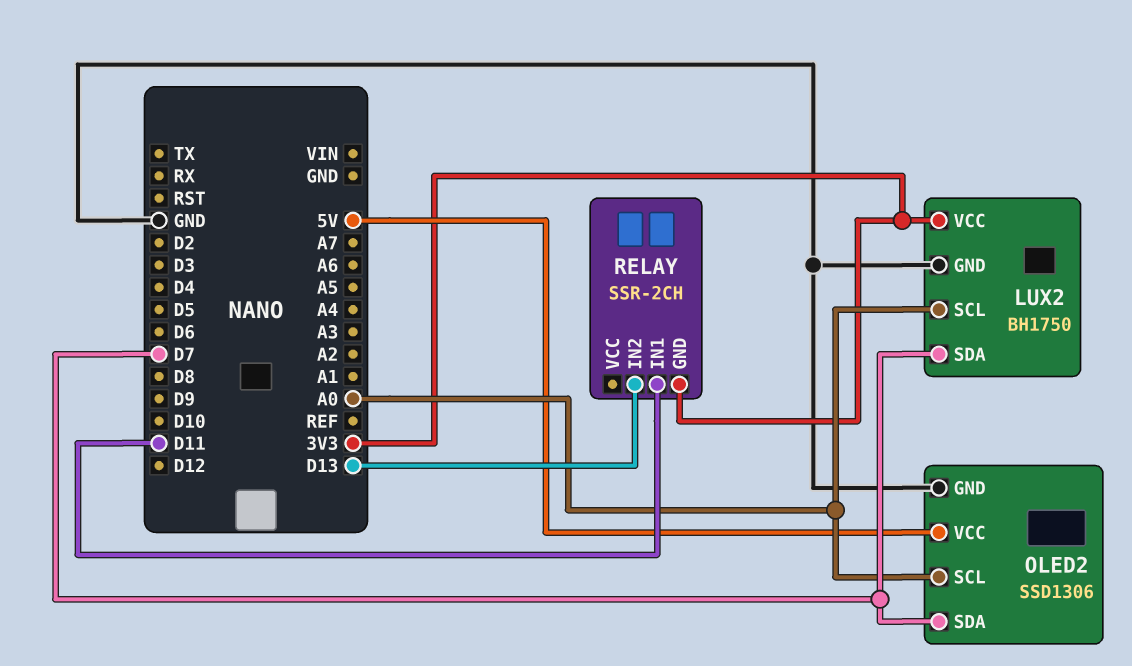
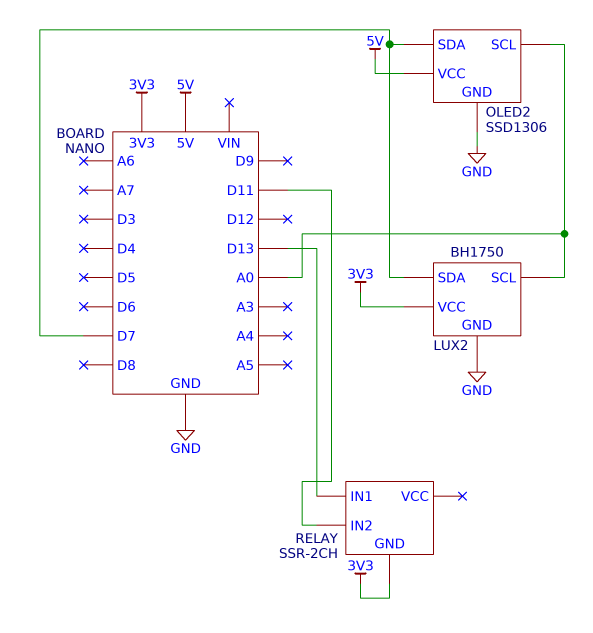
RELAY pin IN1: D11 -> D13
RELAY pin IN2: D13 -> D11

